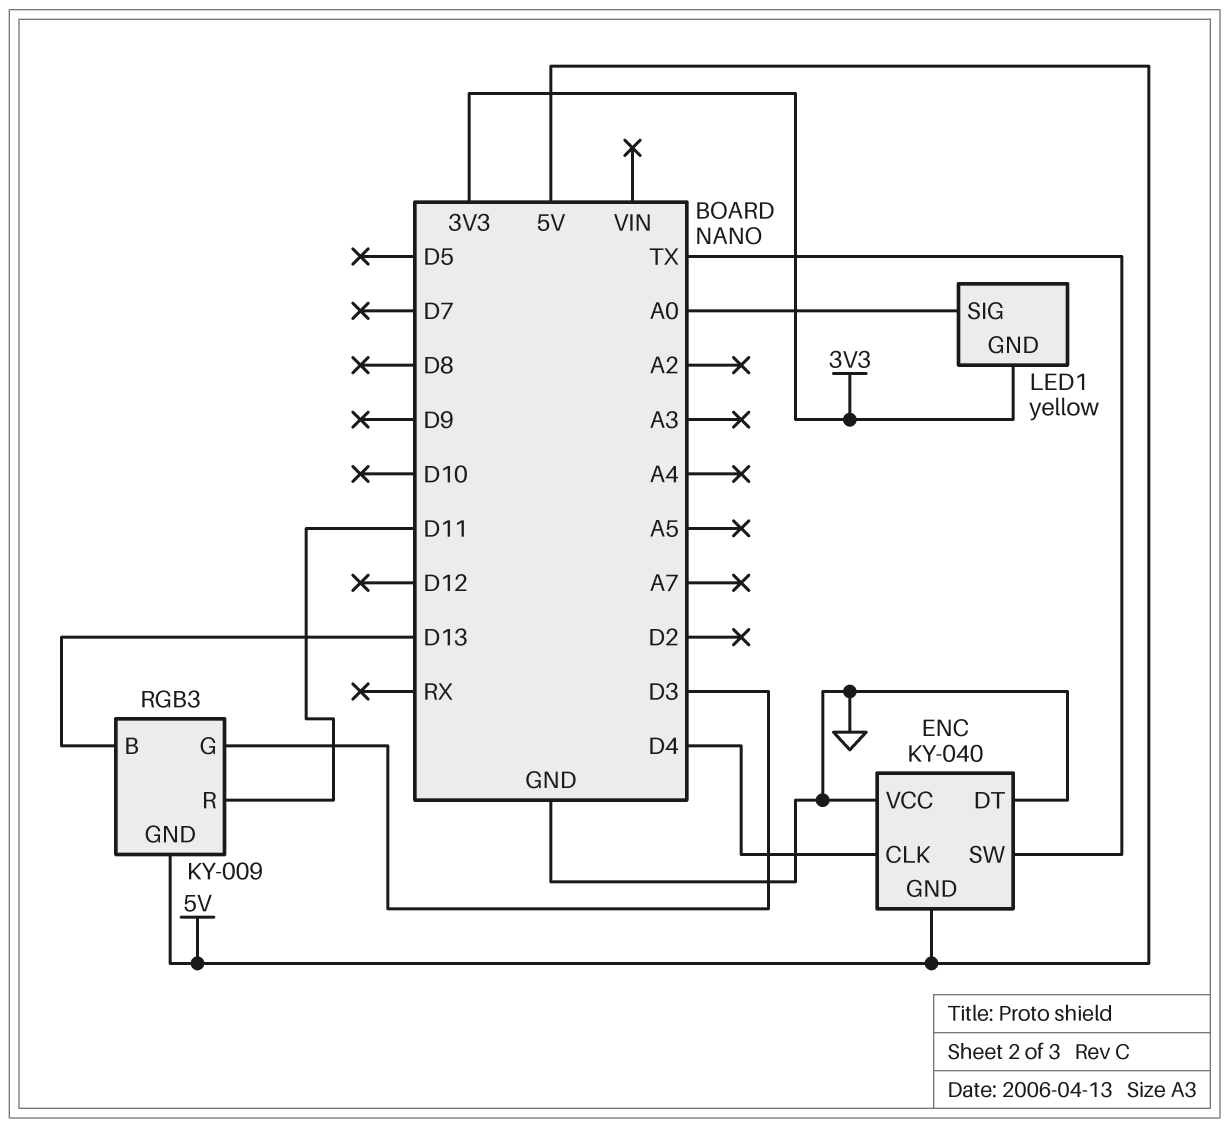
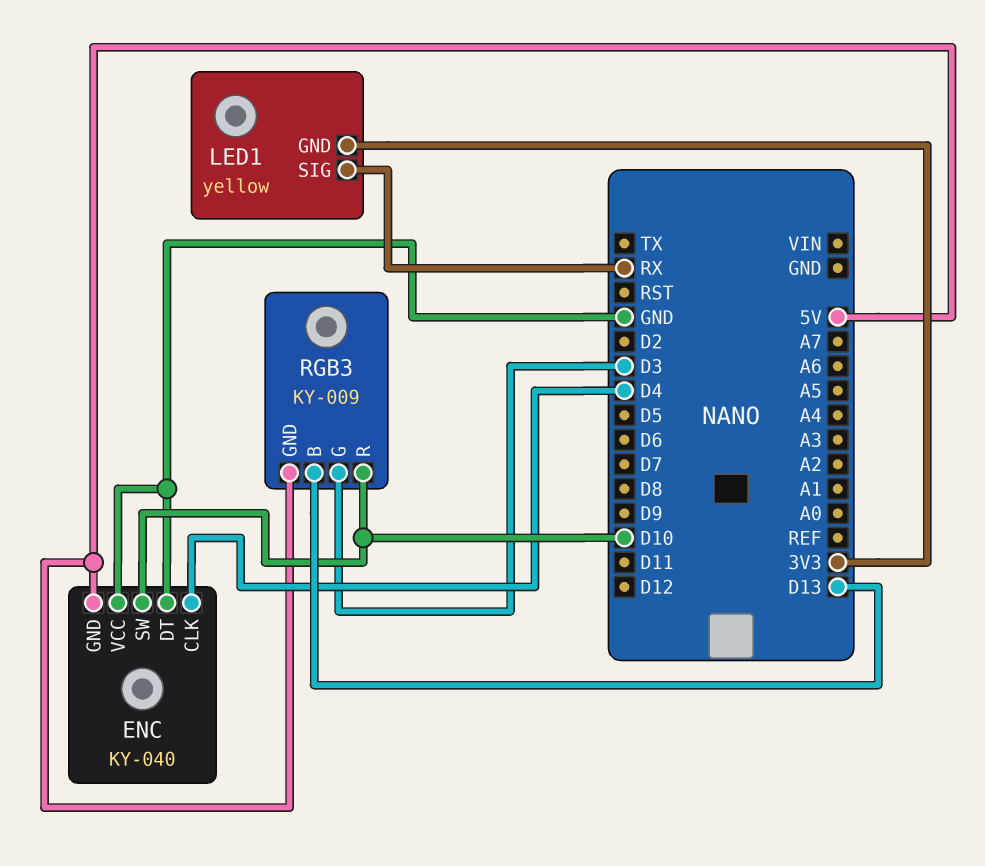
ENC pin SW: TX -> D10
LED1 pin SIG: A0 -> RX
RGB3 pin R: D11 -> D10

